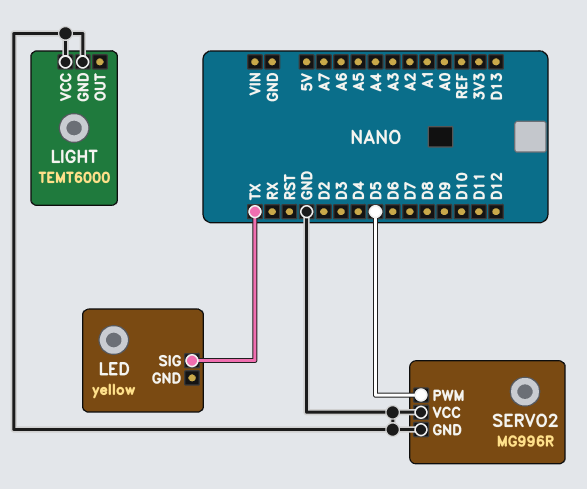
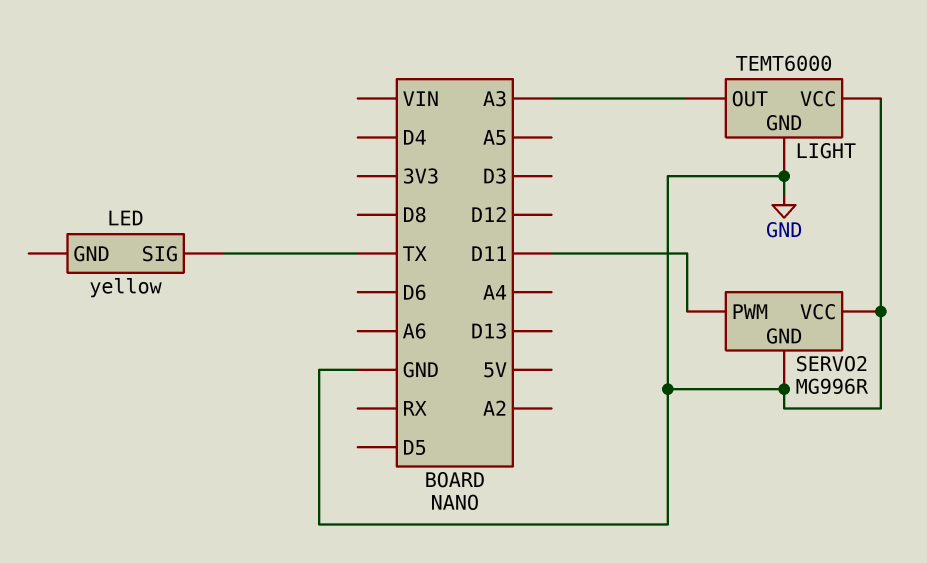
LIGHT pin OUT: none -> A3
SERVO2 pin PWM: D5 -> D11

